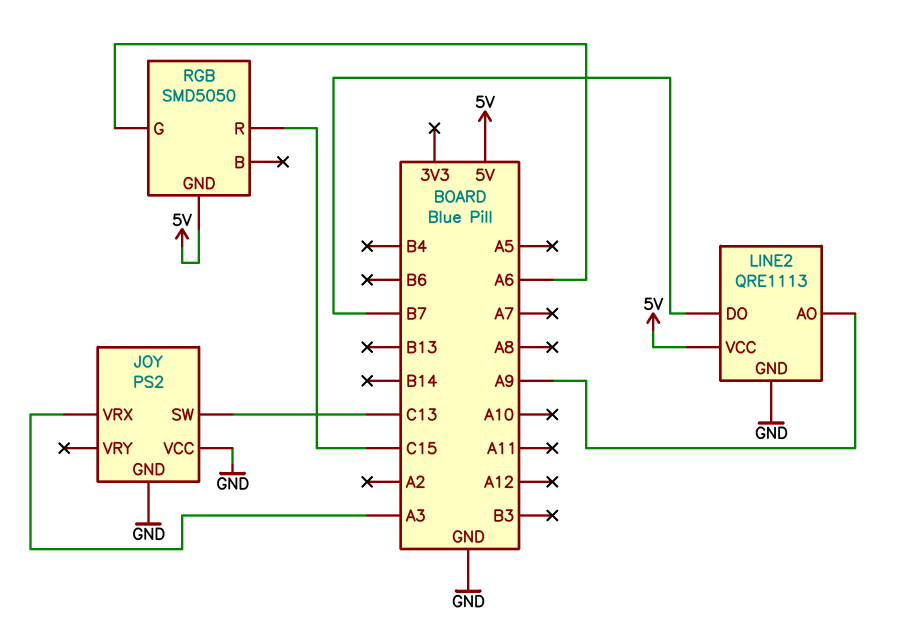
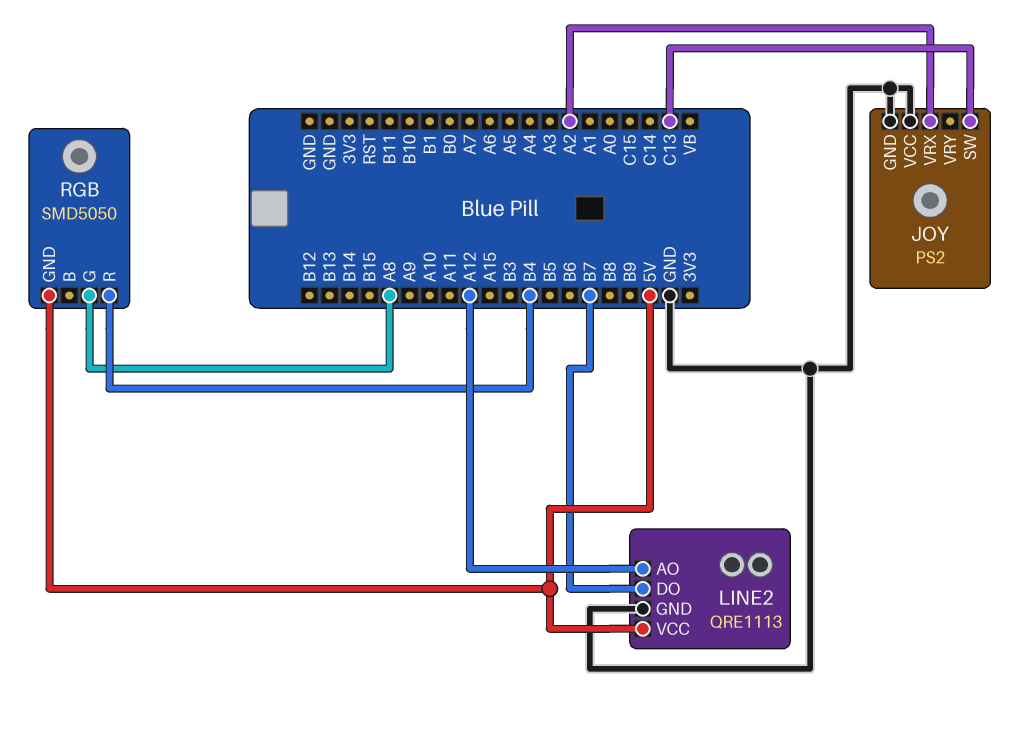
JOY pin VRX: A3 -> A2
LINE2 pin AO: A9 -> A12
RGB pin G: A6 -> A8
RGB pin R: C15 -> B4

